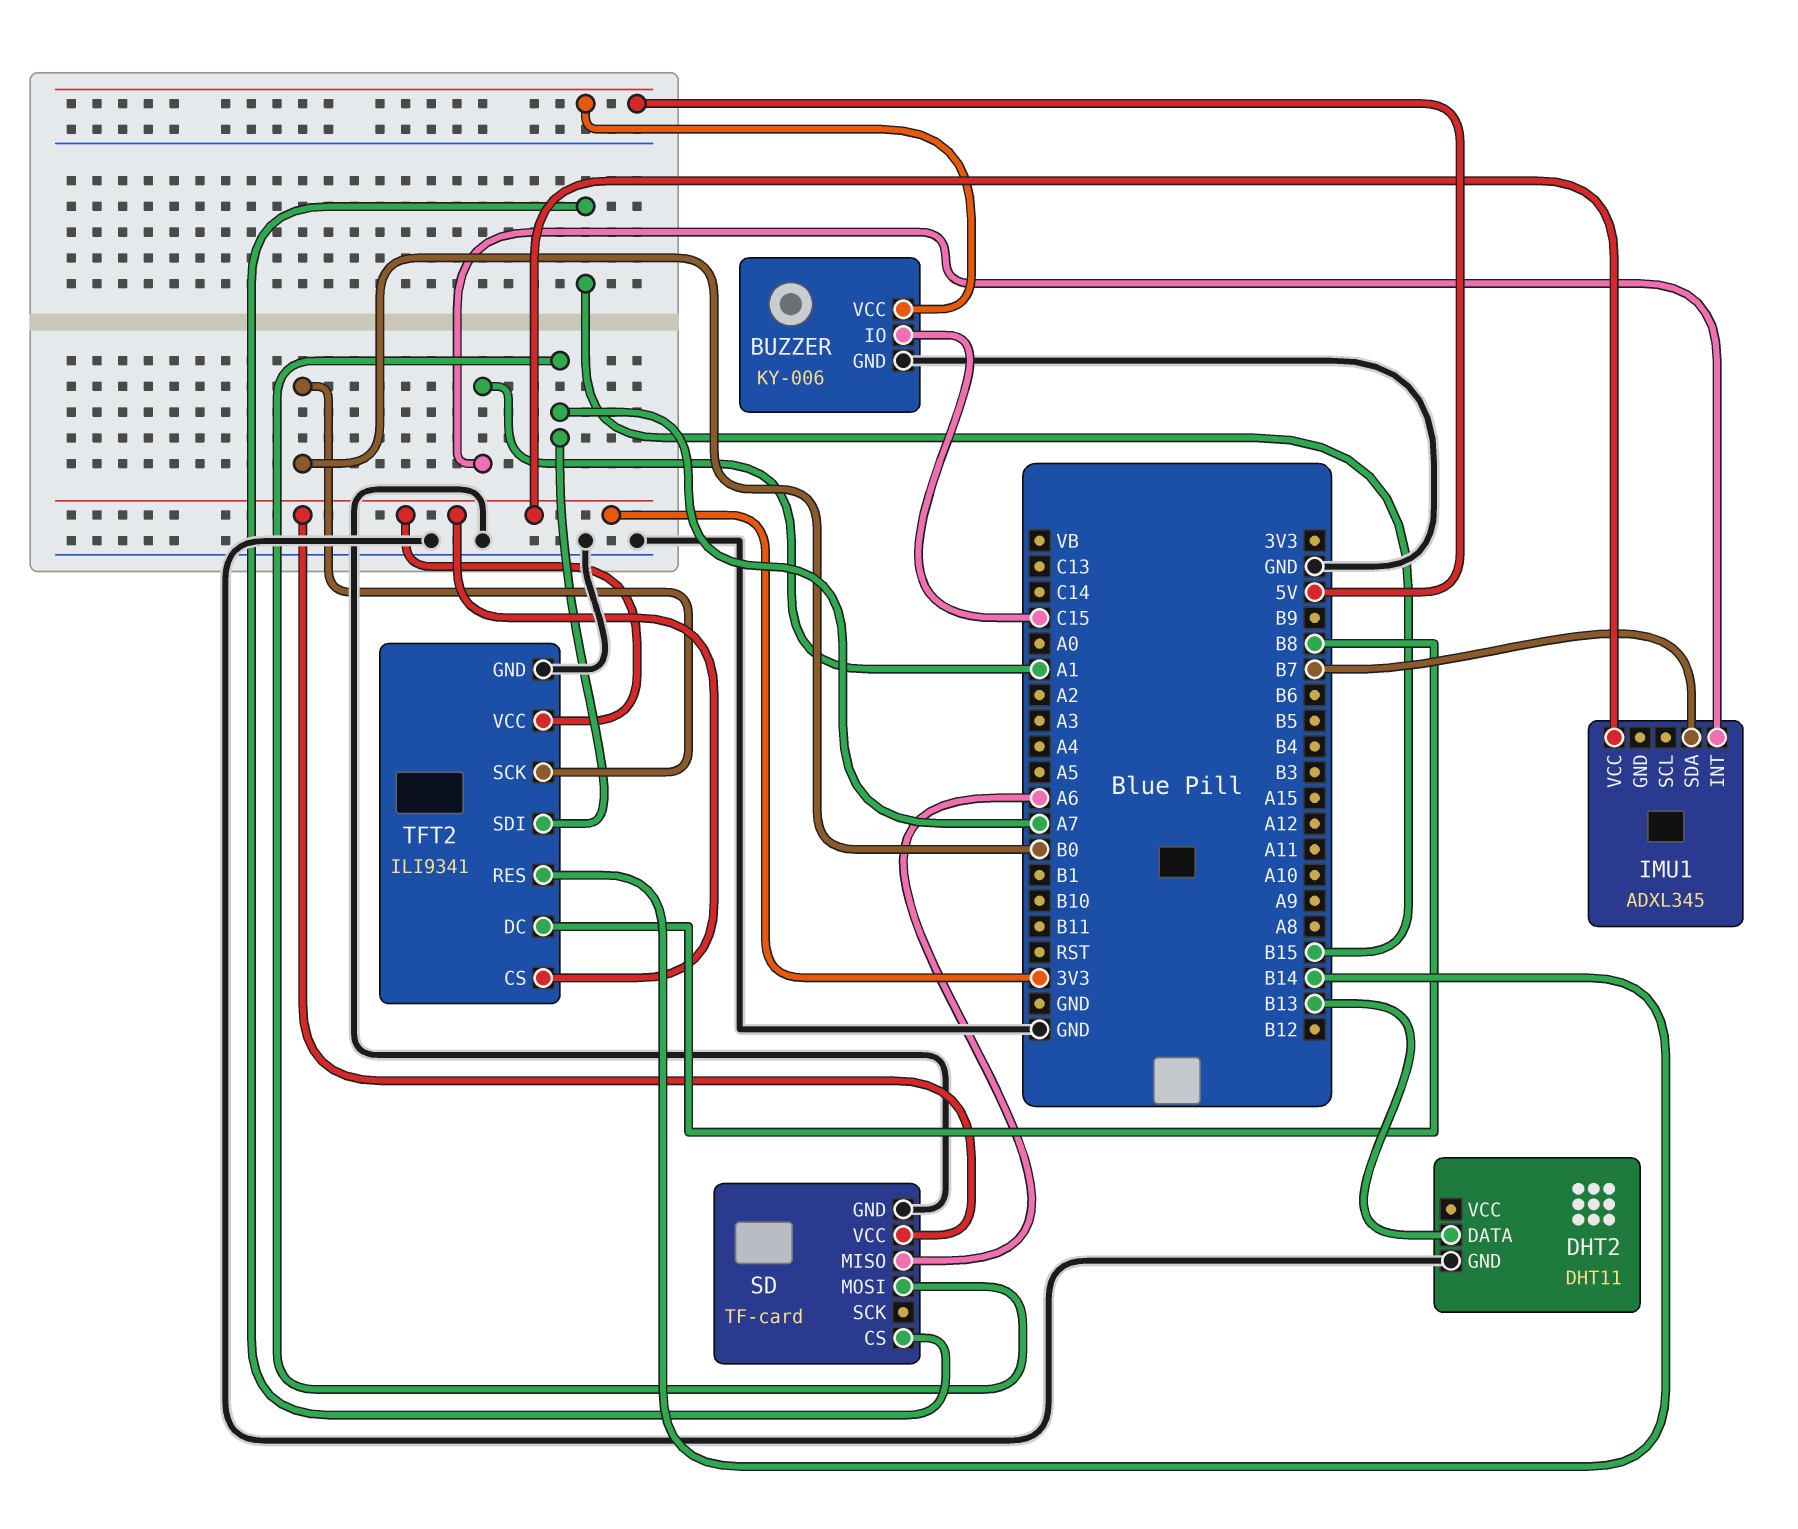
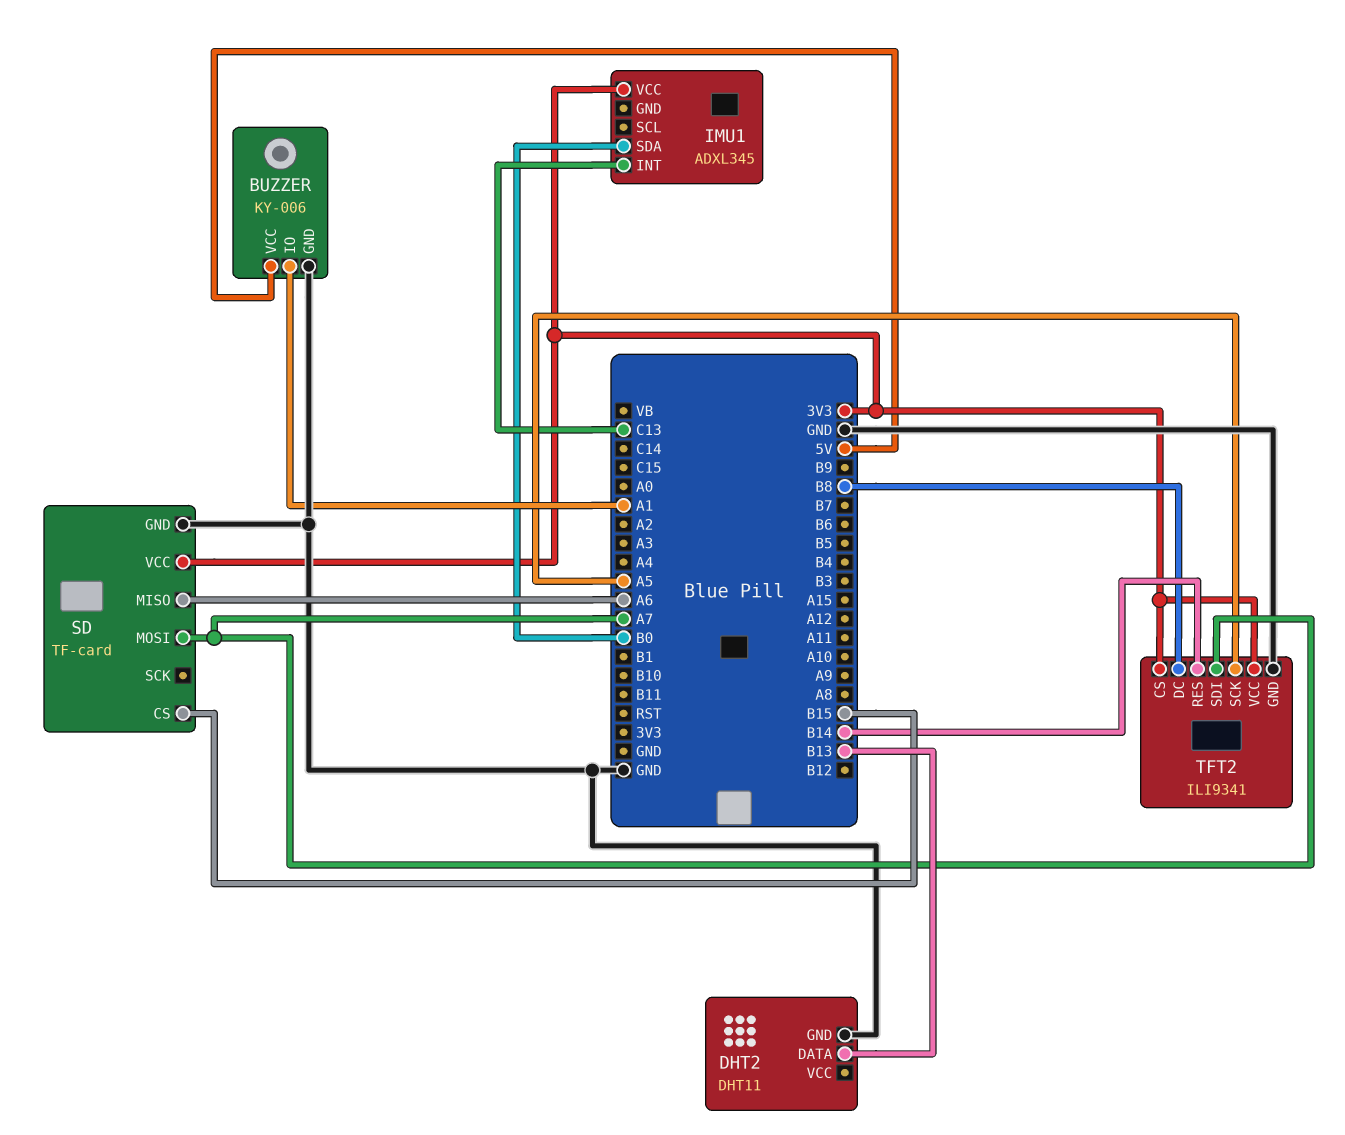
BUZZER pin IO: C15 -> A1
IMU1 pin INT: A1 -> C13
IMU1 pin SDA: B7 -> B0
TFT2 pin SCK: B0 -> A5

